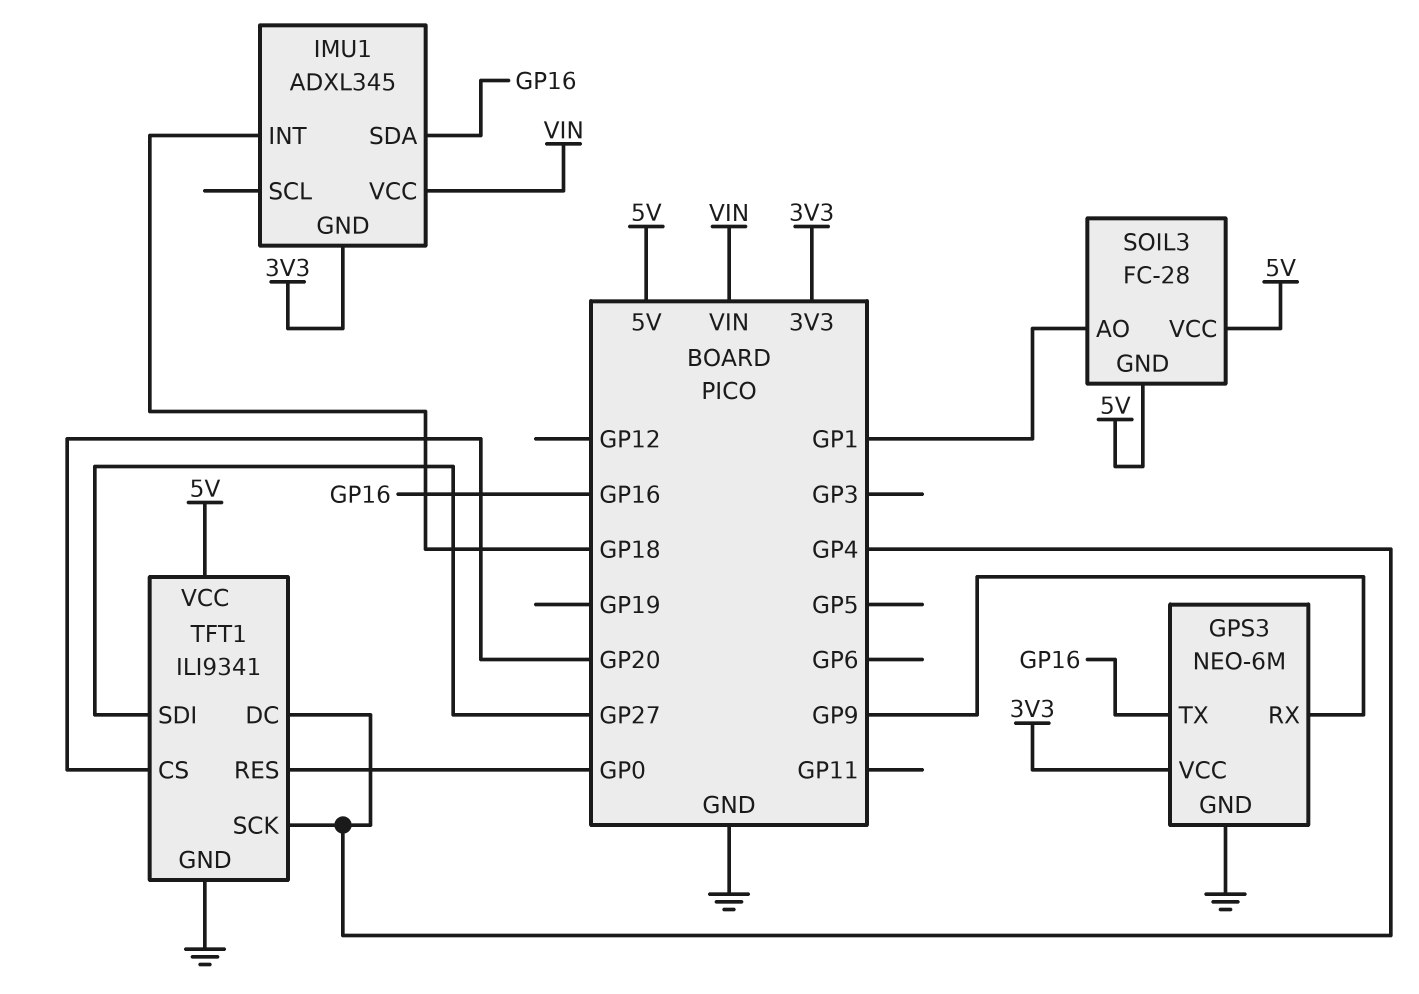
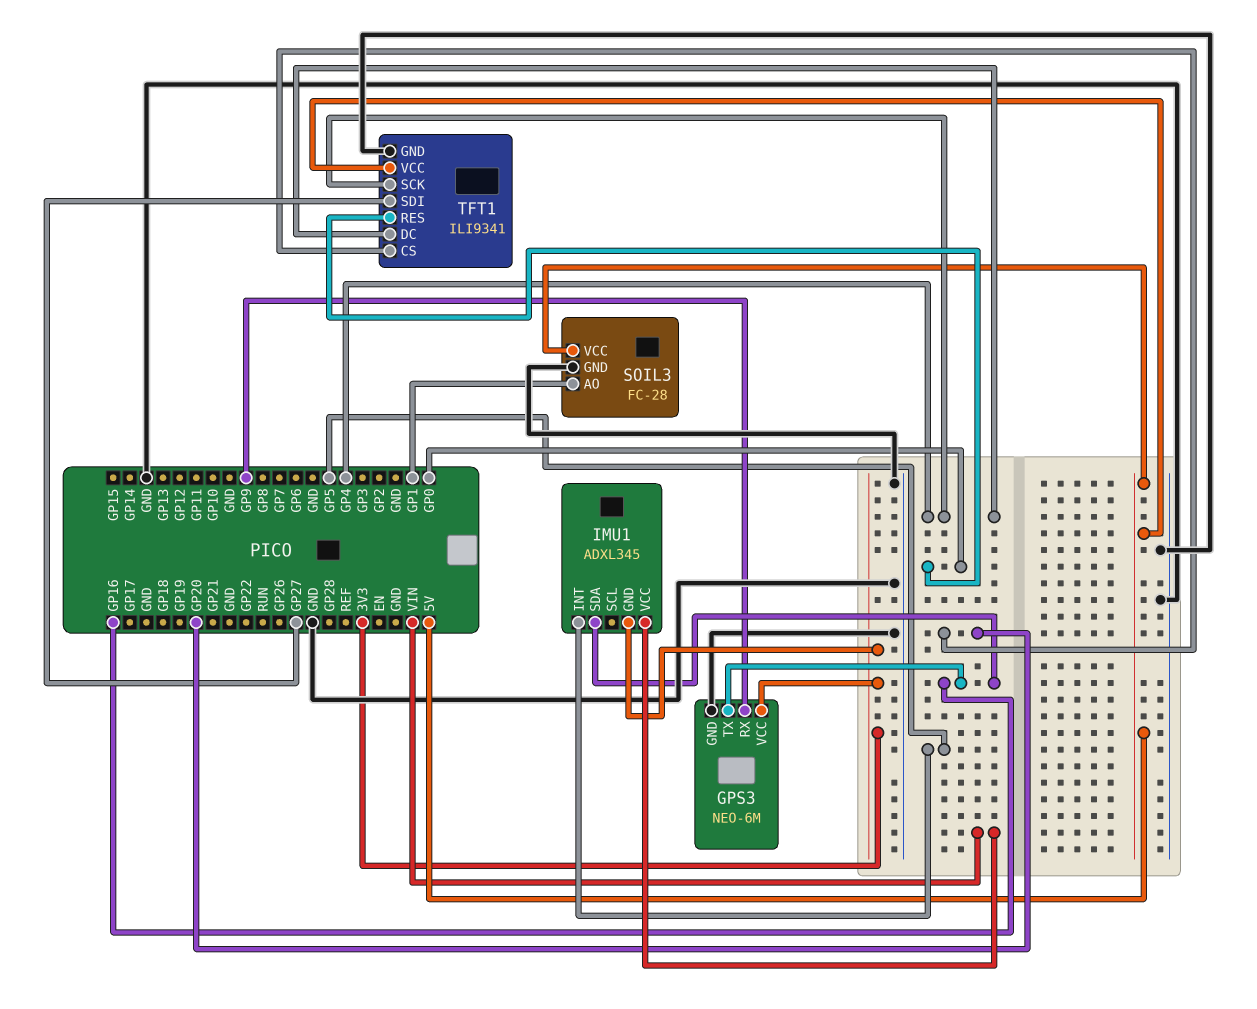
IMU1 pin INT: GP18 -> GP5
SOIL3 pin GND: 5V -> GND

